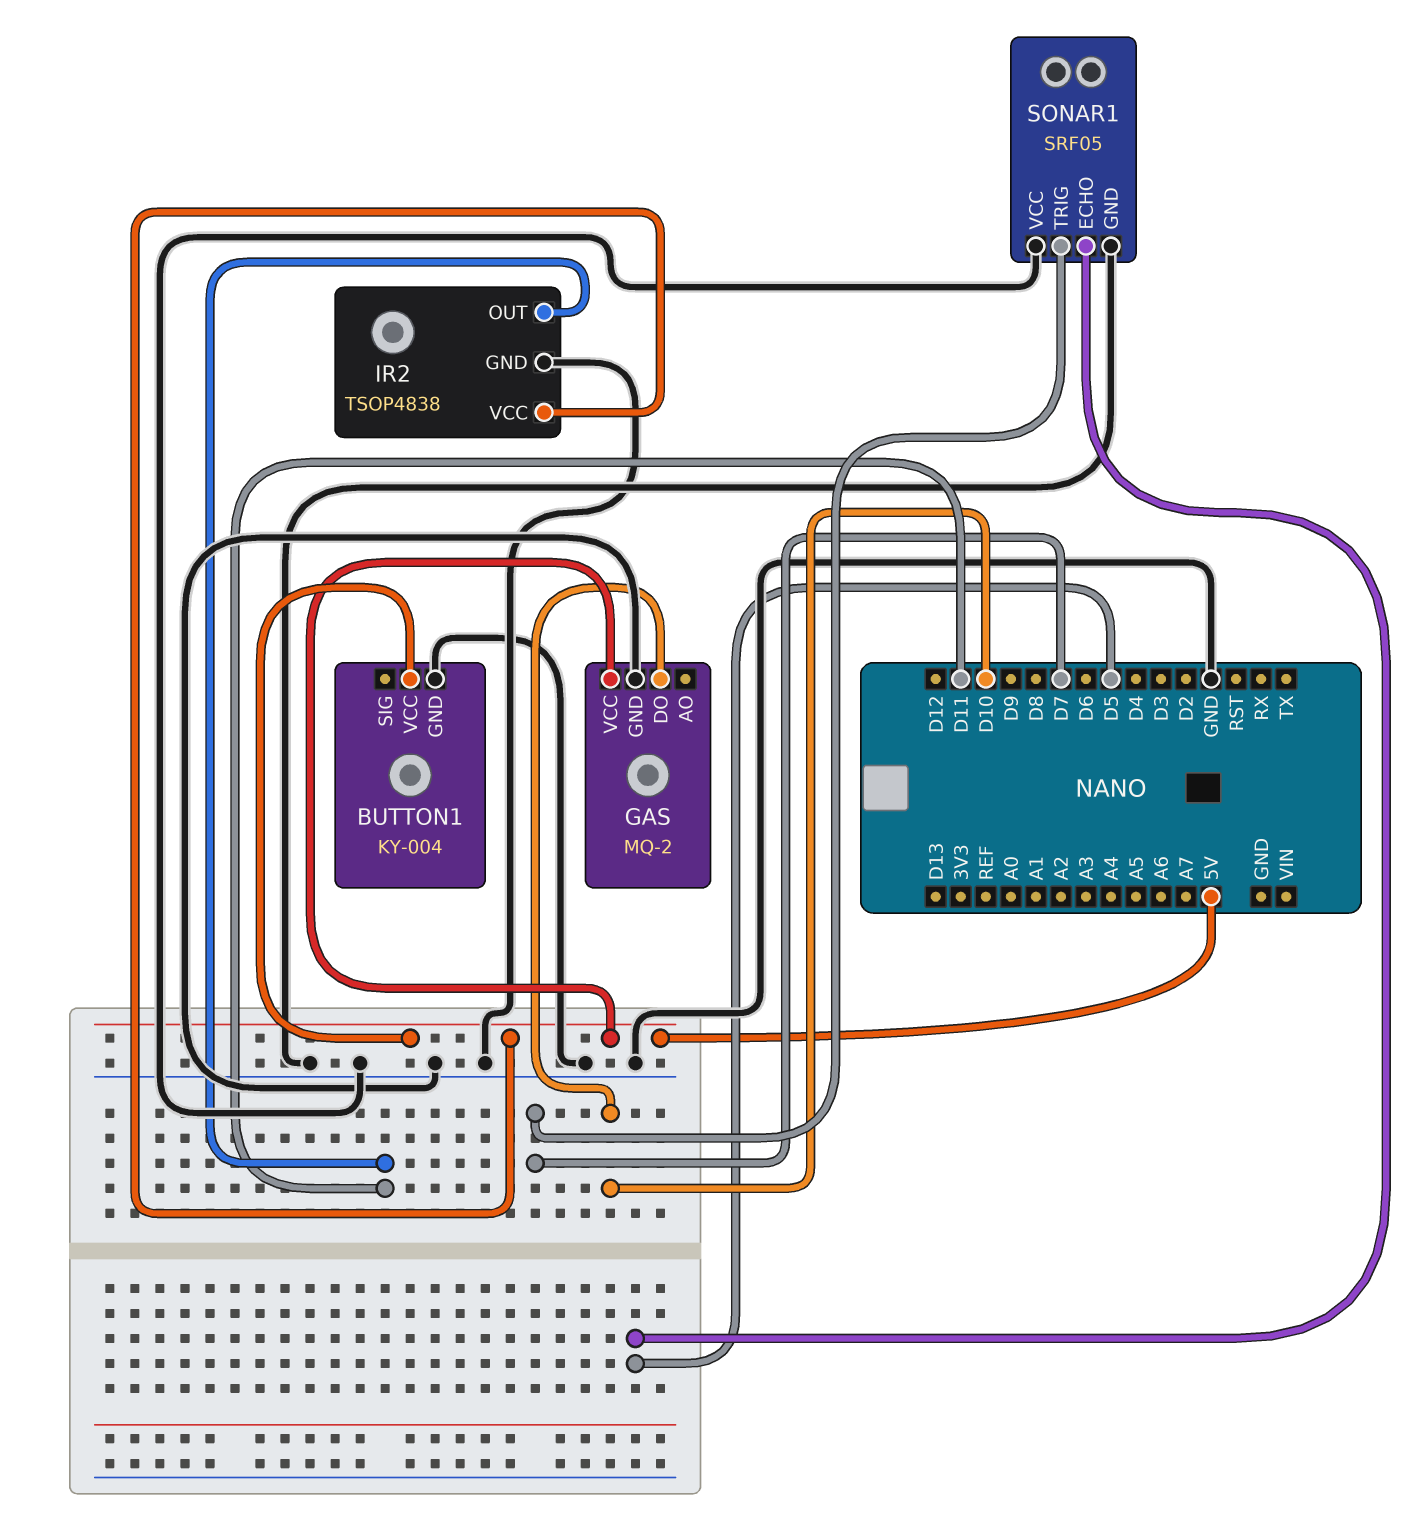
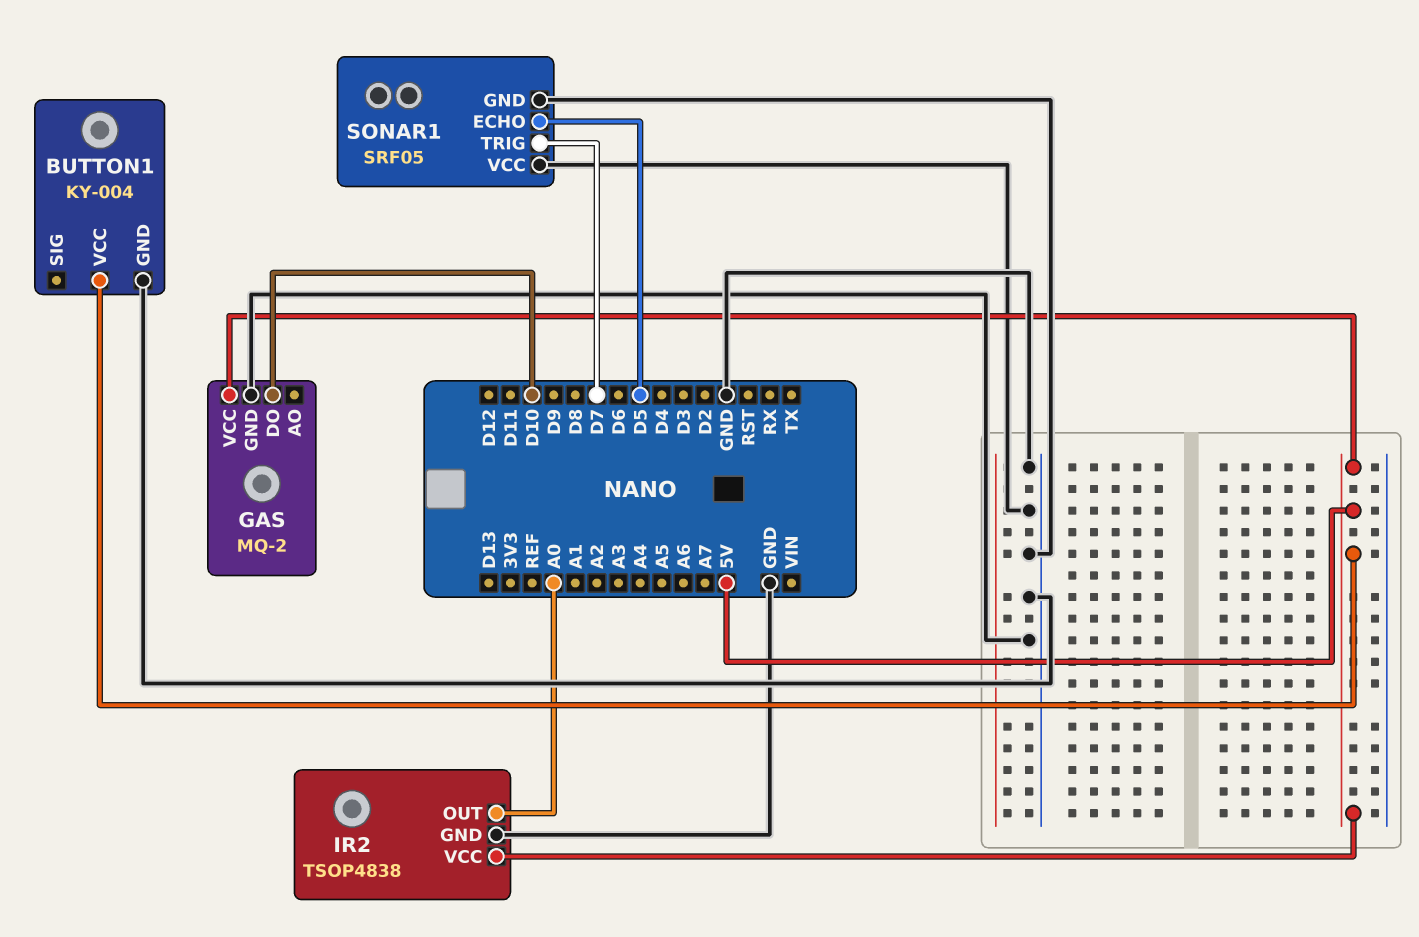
IR2 pin OUT: D11 -> A0

